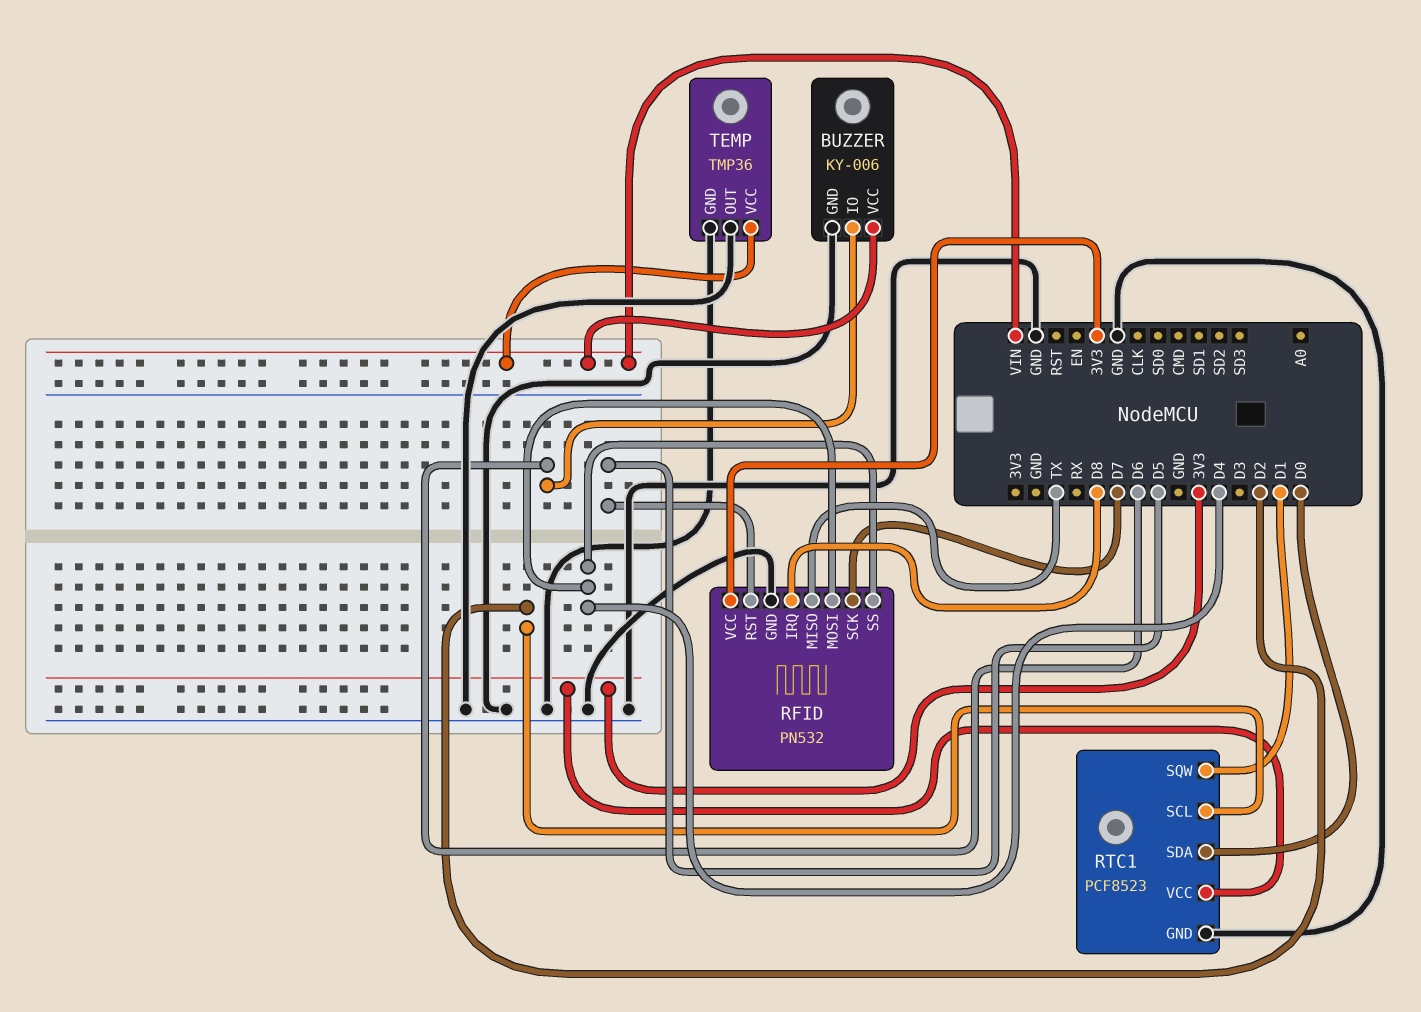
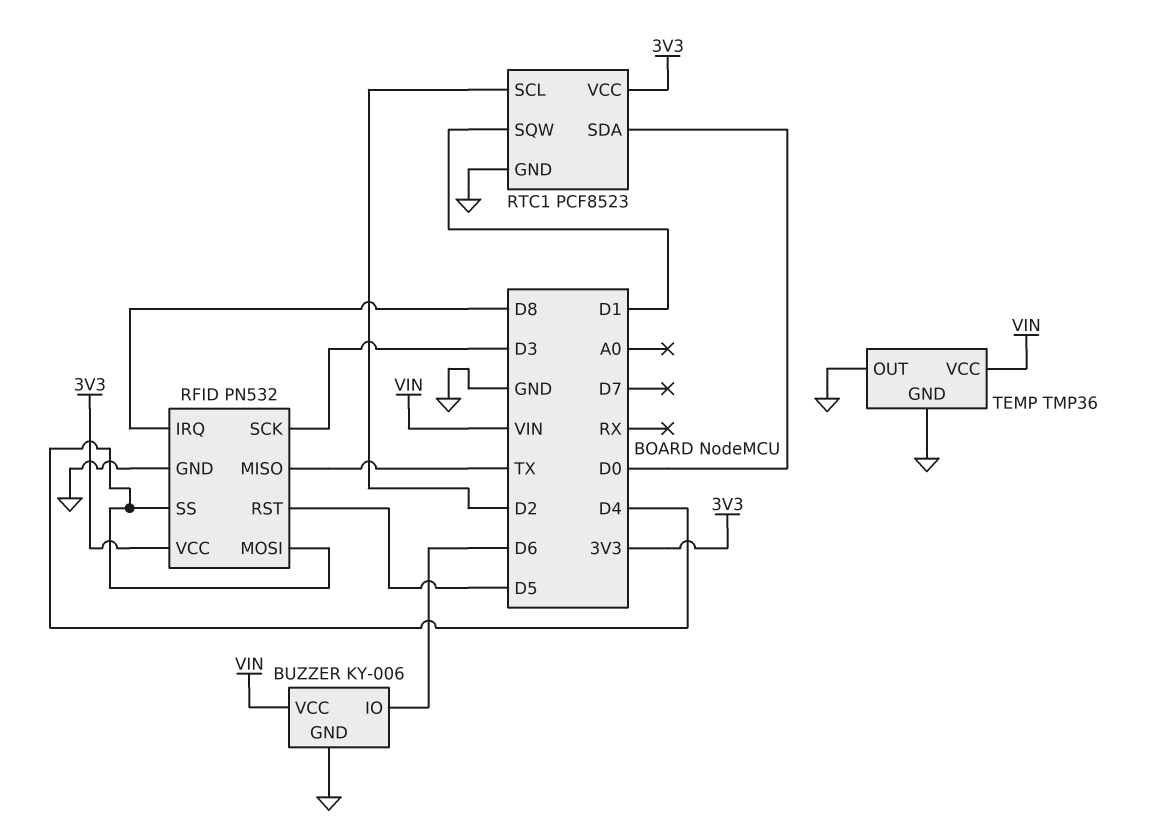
RFID pin SCK: D7 -> D3

